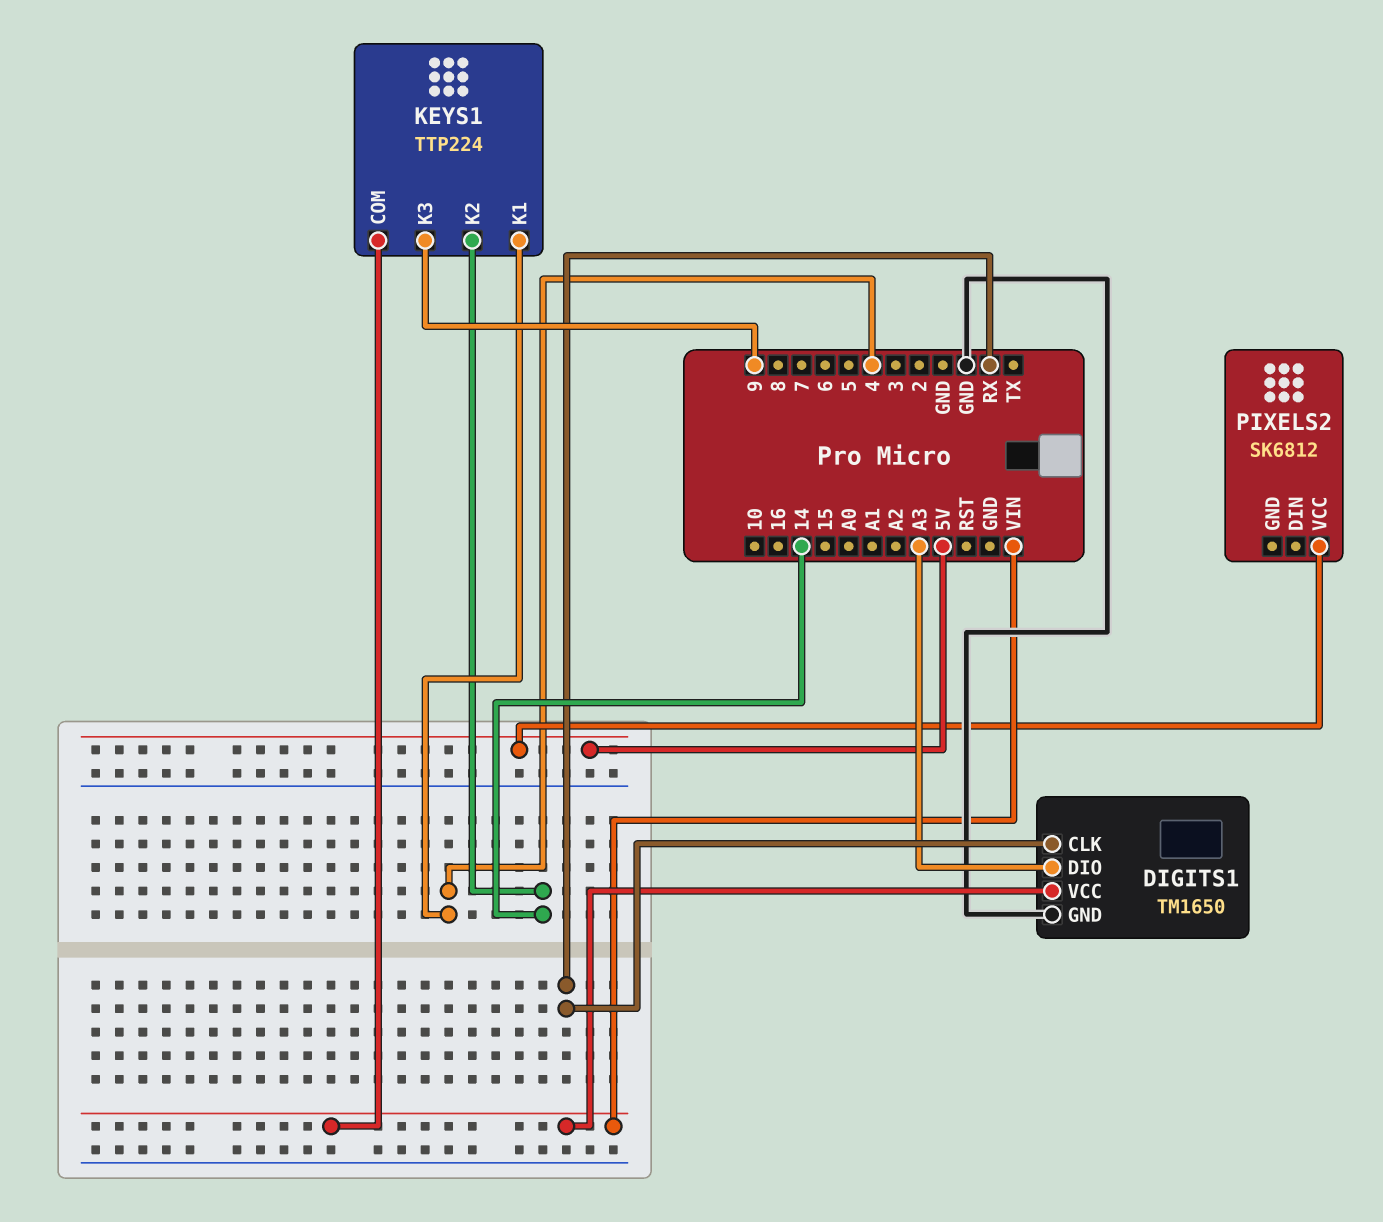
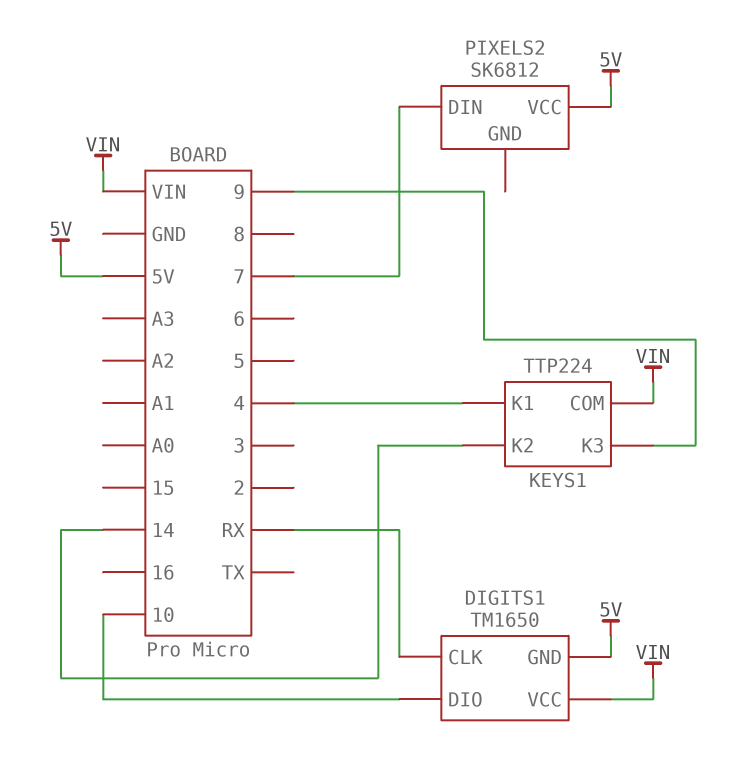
DIGITS1 pin DIO: A3 -> 10
DIGITS1 pin GND: GND -> 5V
PIXELS2 pin DIN: none -> 7

